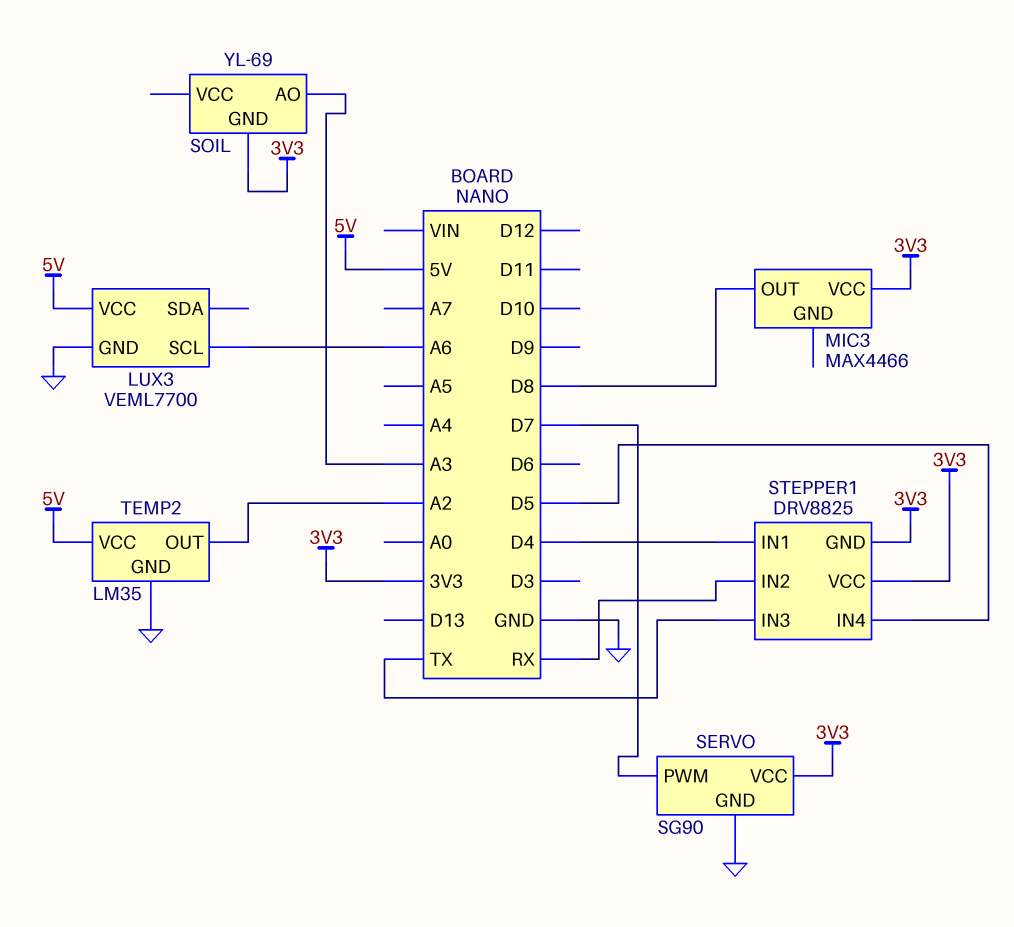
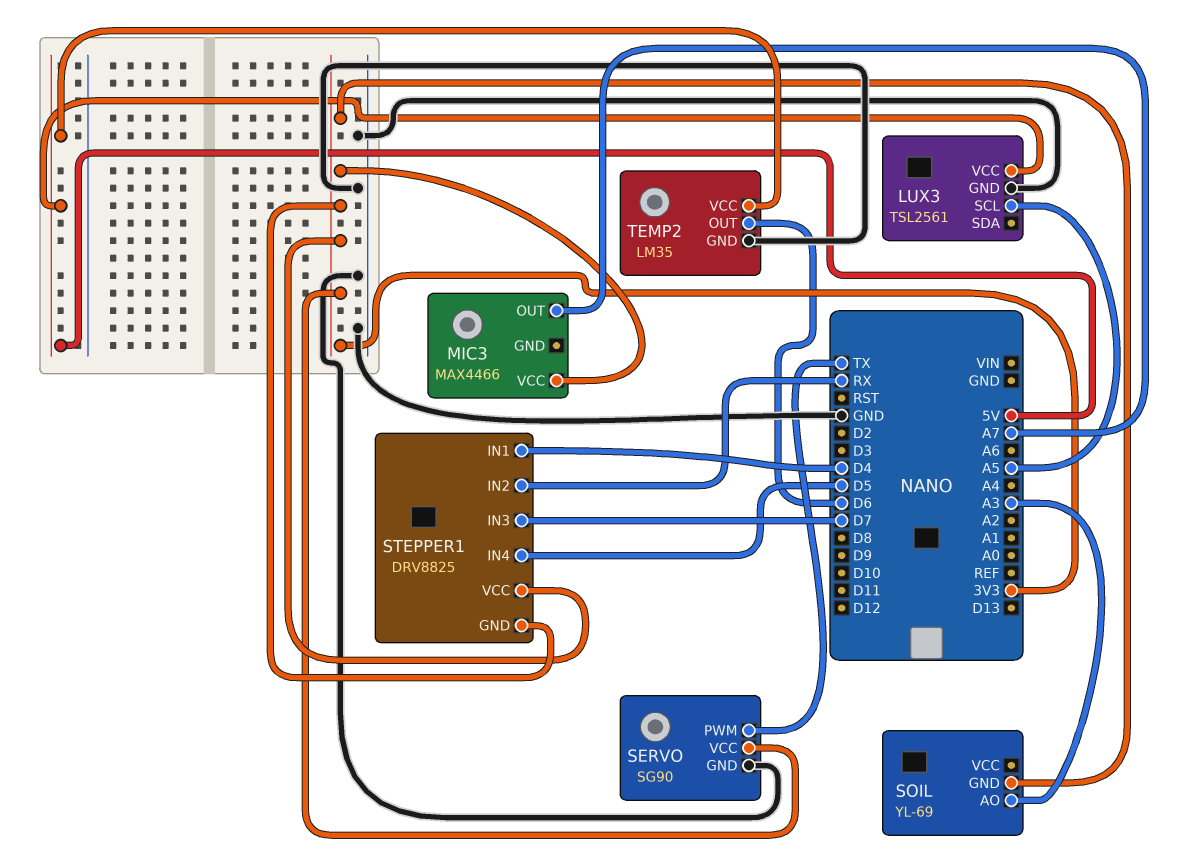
LUX3: VEML7700 -> TSL2561
LUX3 pin SCL: A6 -> A5
MIC3 pin OUT: D8 -> A7
SERVO pin PWM: D7 -> TX
STEPPER1 pin IN3: TX -> D7
TEMP2 pin OUT: A2 -> D6

